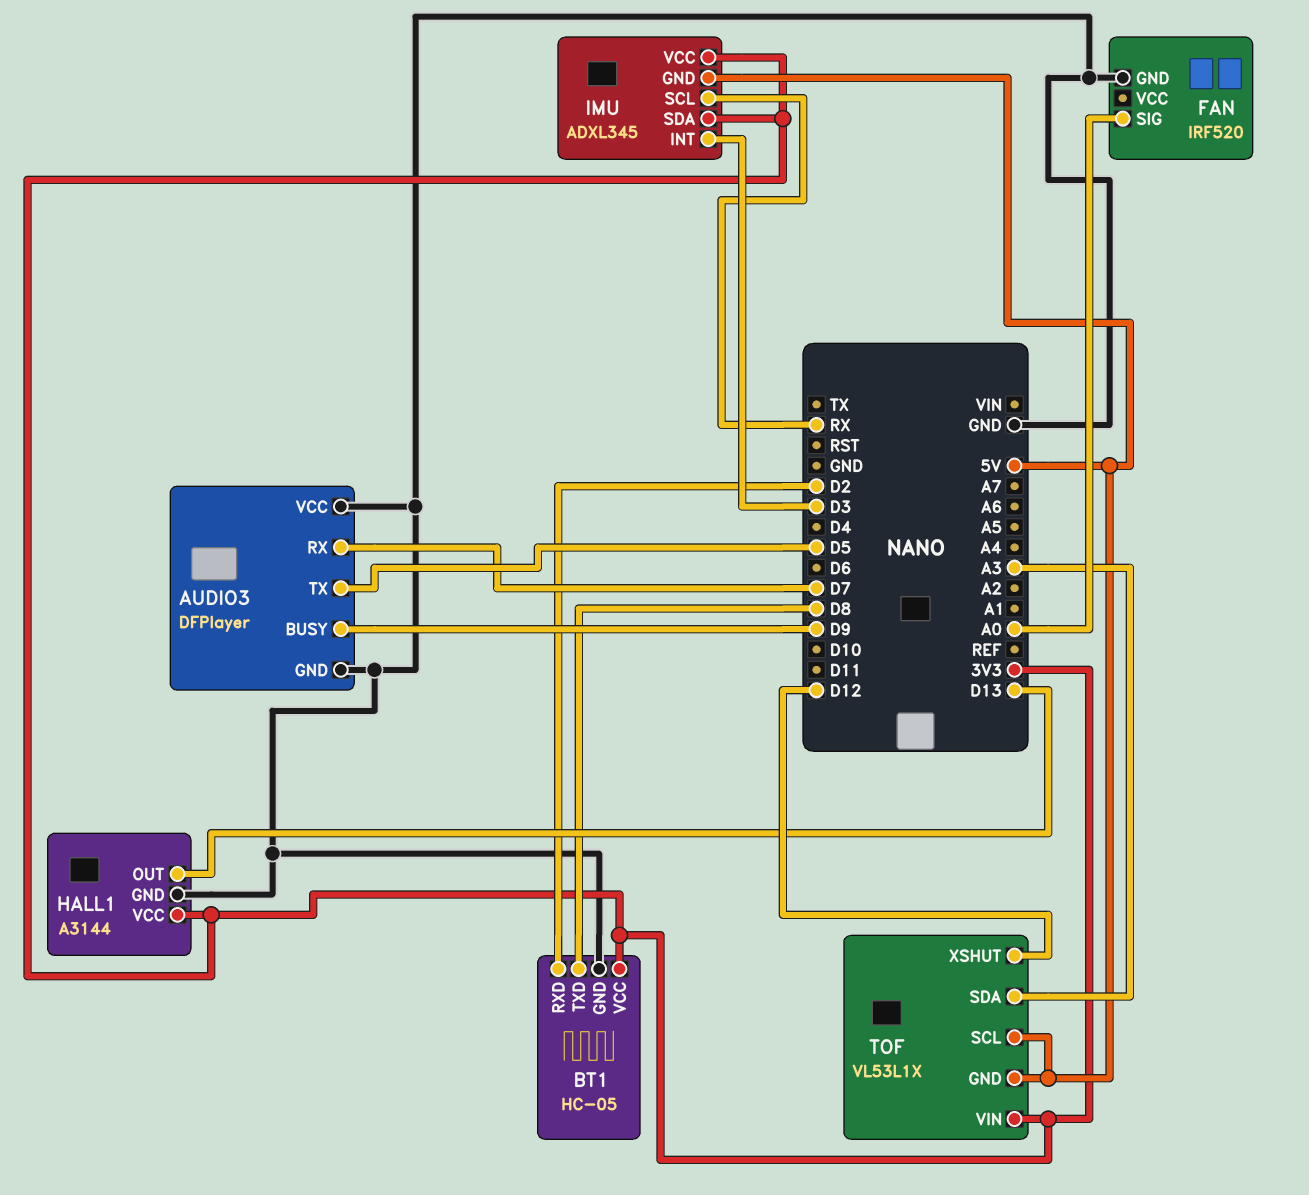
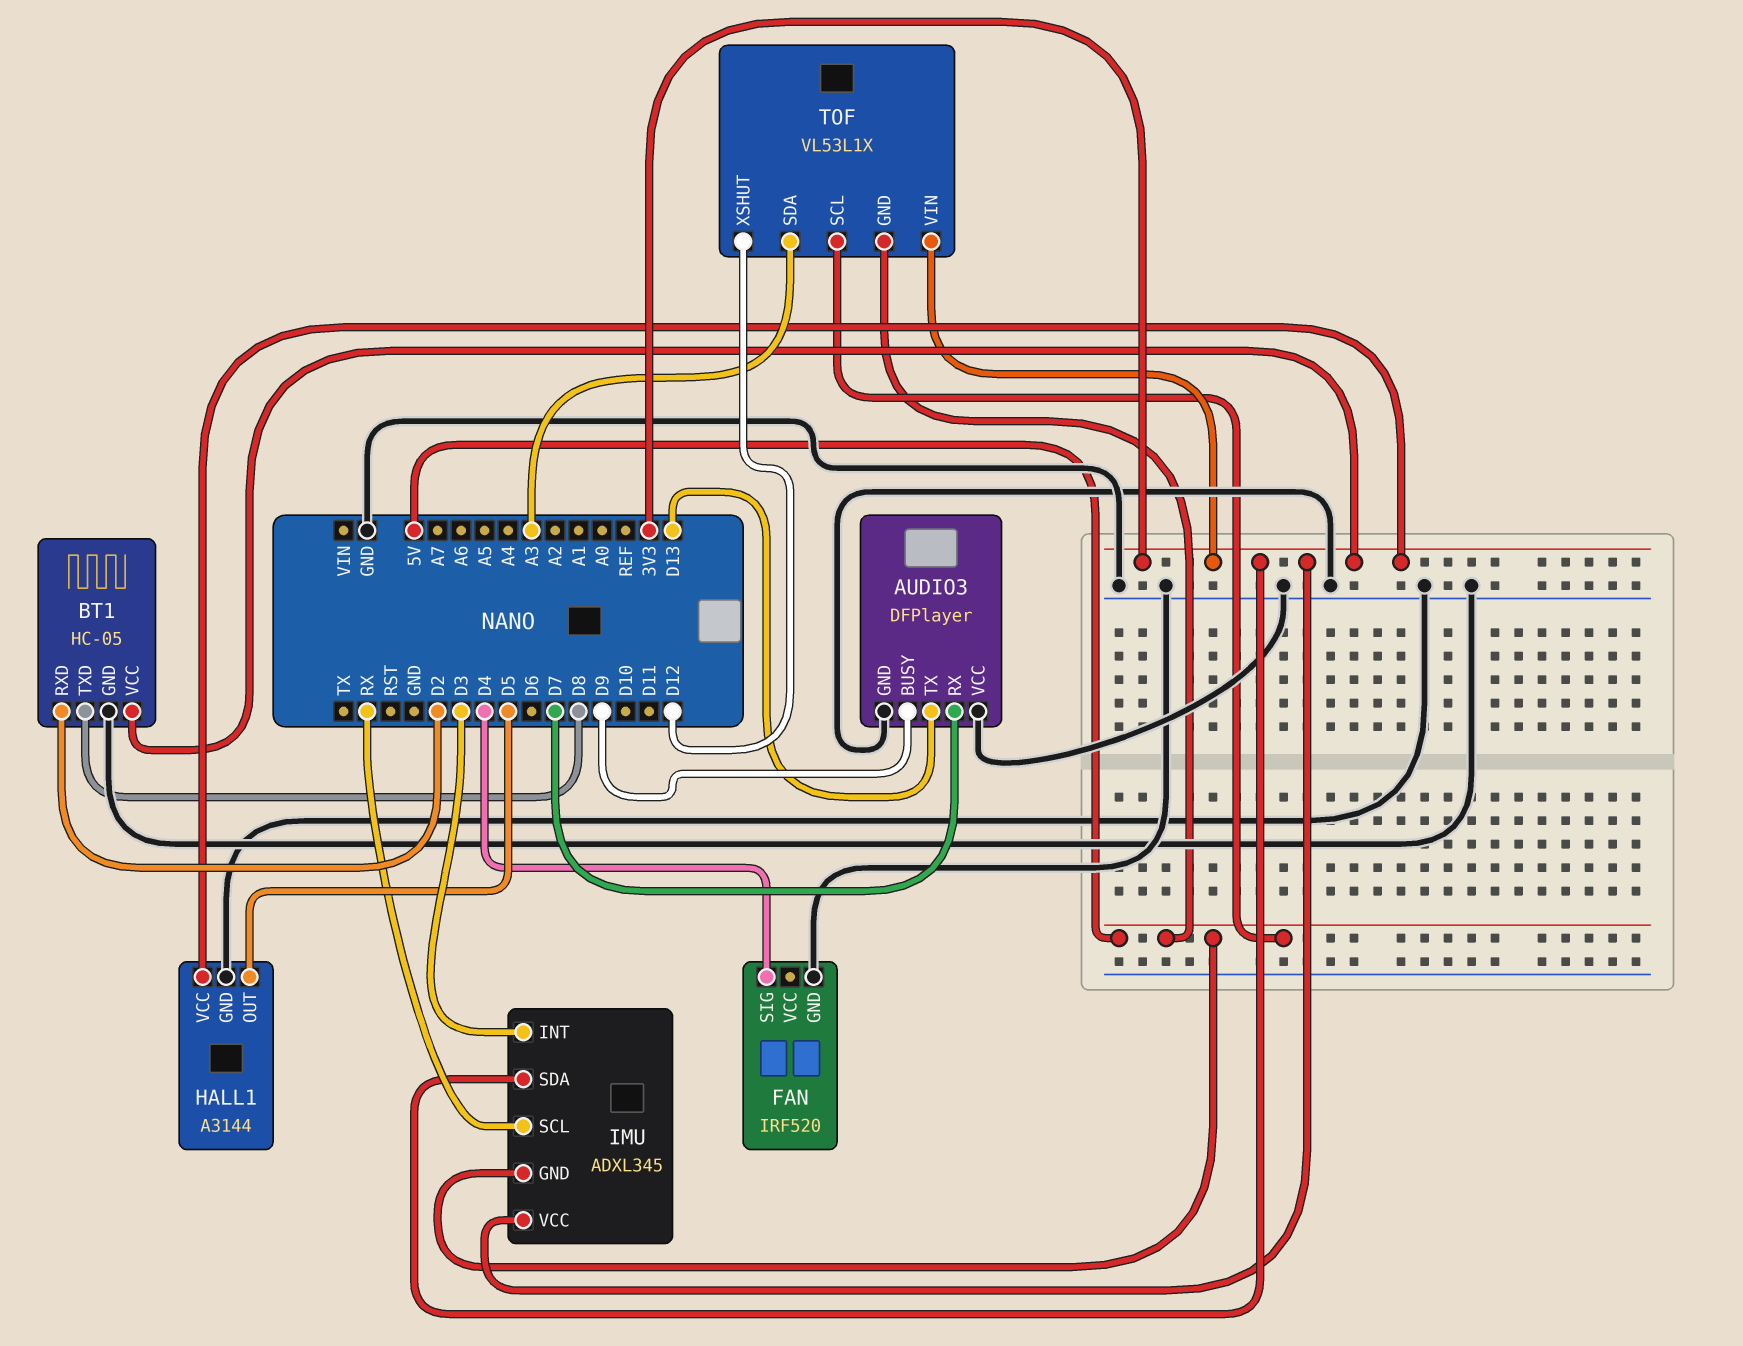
AUDIO3 pin TX: D5 -> D13
FAN pin SIG: A0 -> D4
HALL1 pin OUT: D13 -> D5

